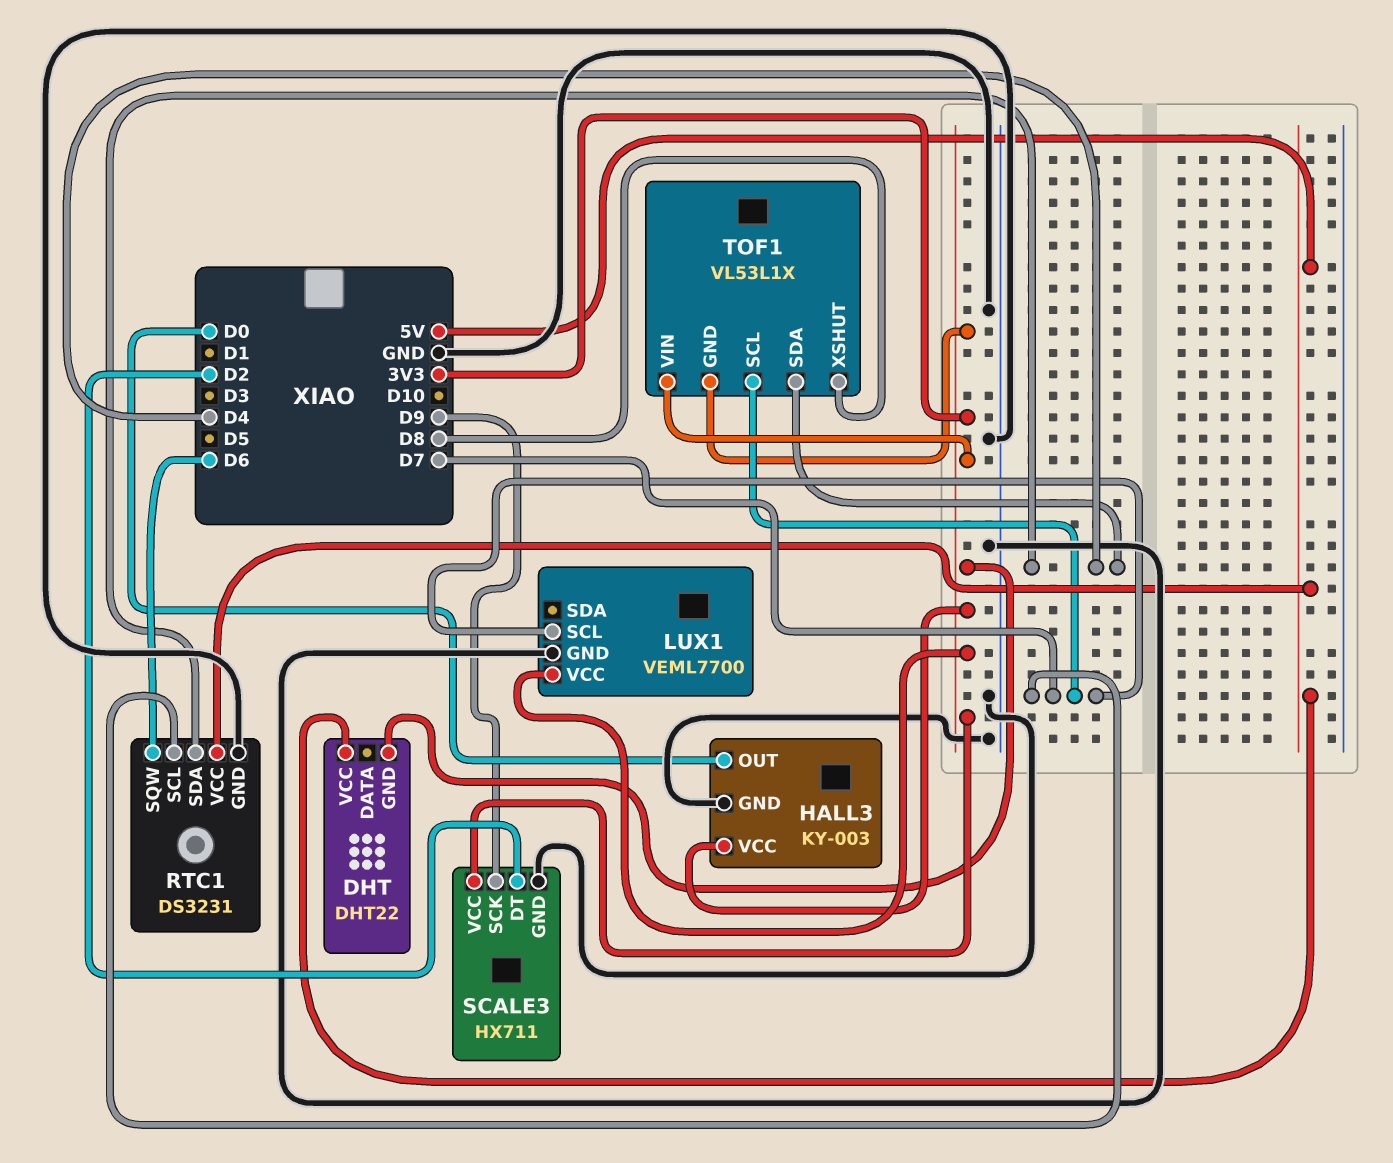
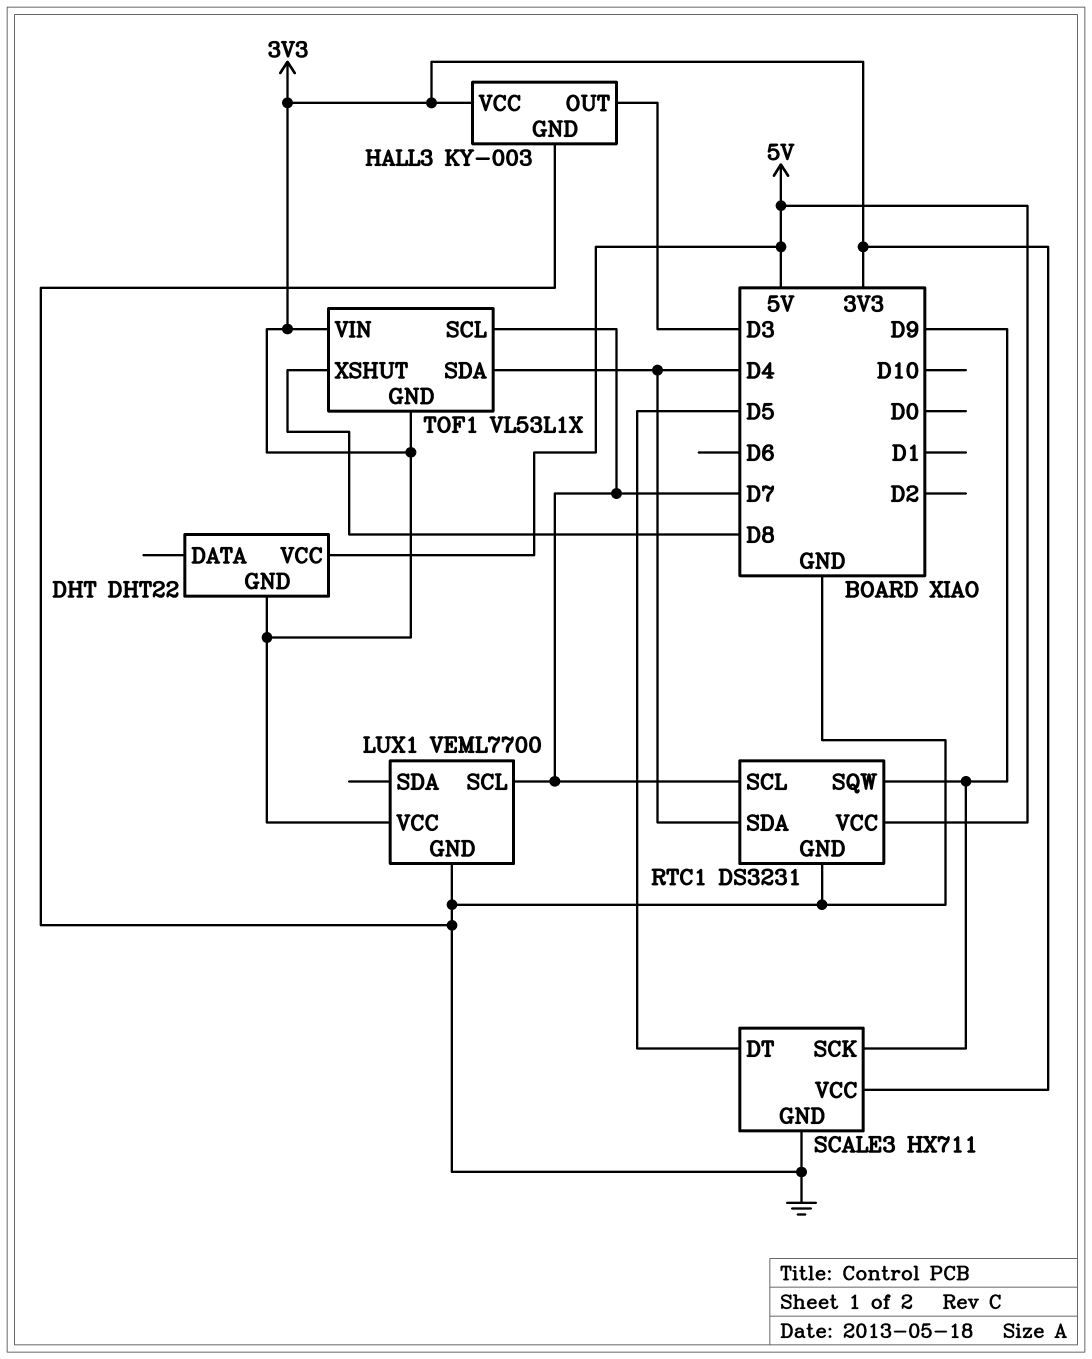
HALL3 pin OUT: D0 -> D3
RTC1 pin SQW: D6 -> D9
SCALE3 pin DT: D2 -> D5

